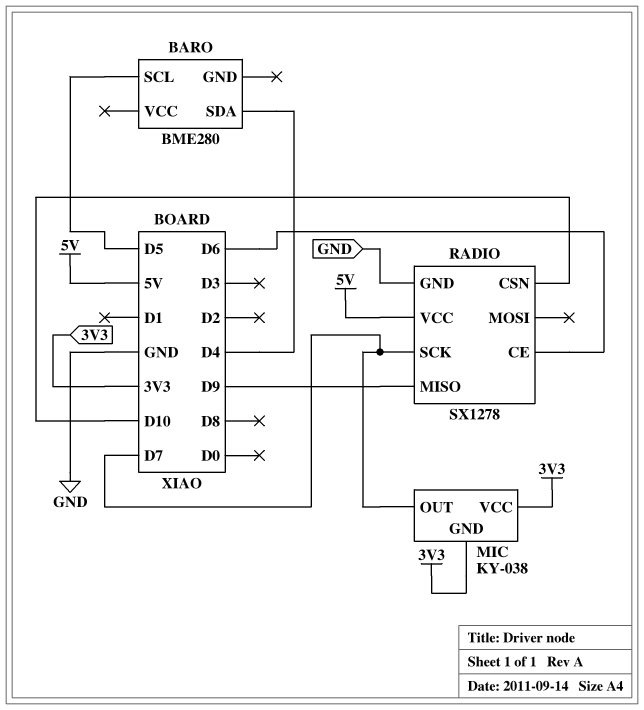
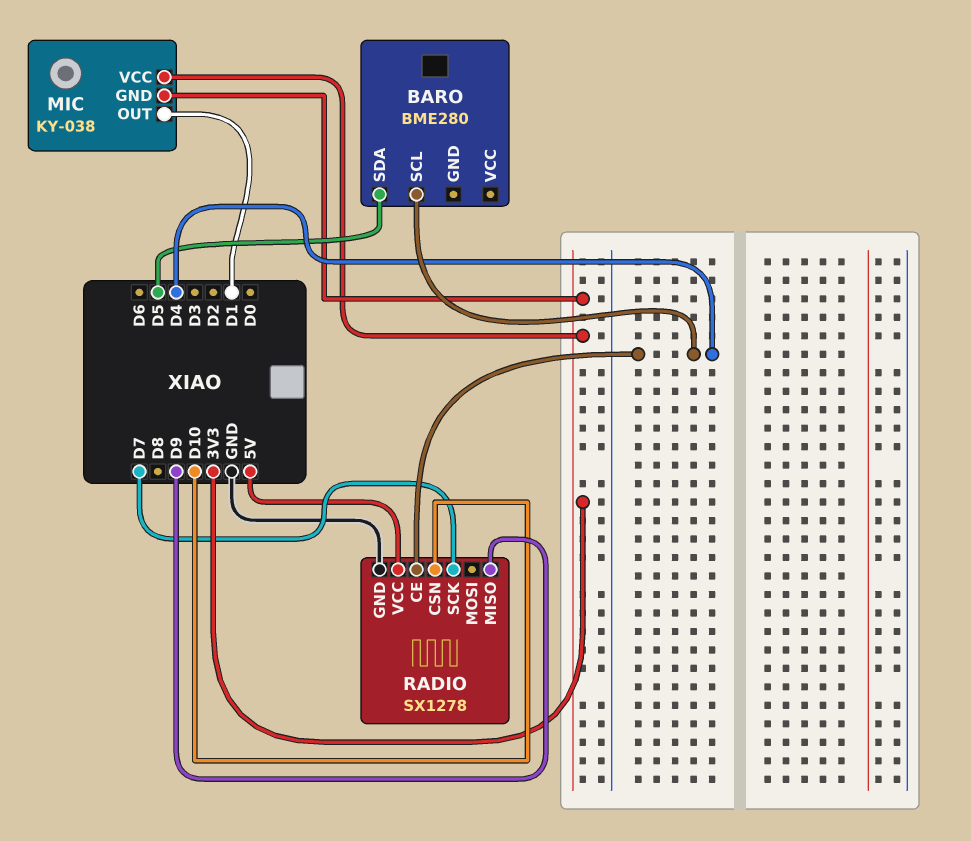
BARO pin SCL: D5 -> D4
BARO pin SDA: D4 -> D5
MIC pin OUT: D7 -> D1
RADIO pin CE: D6 -> D4

